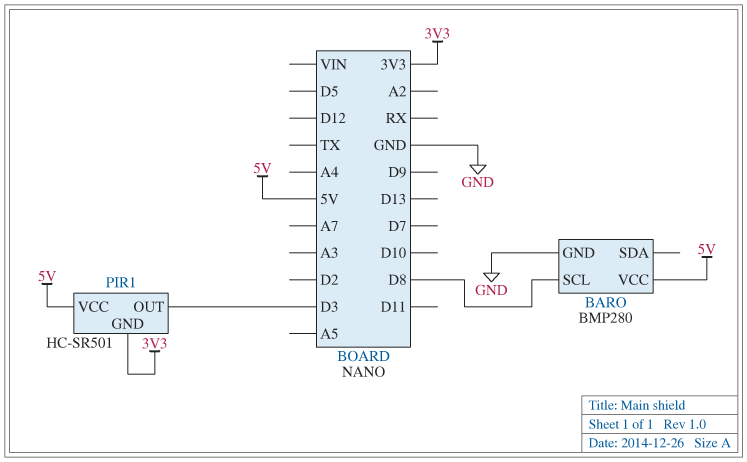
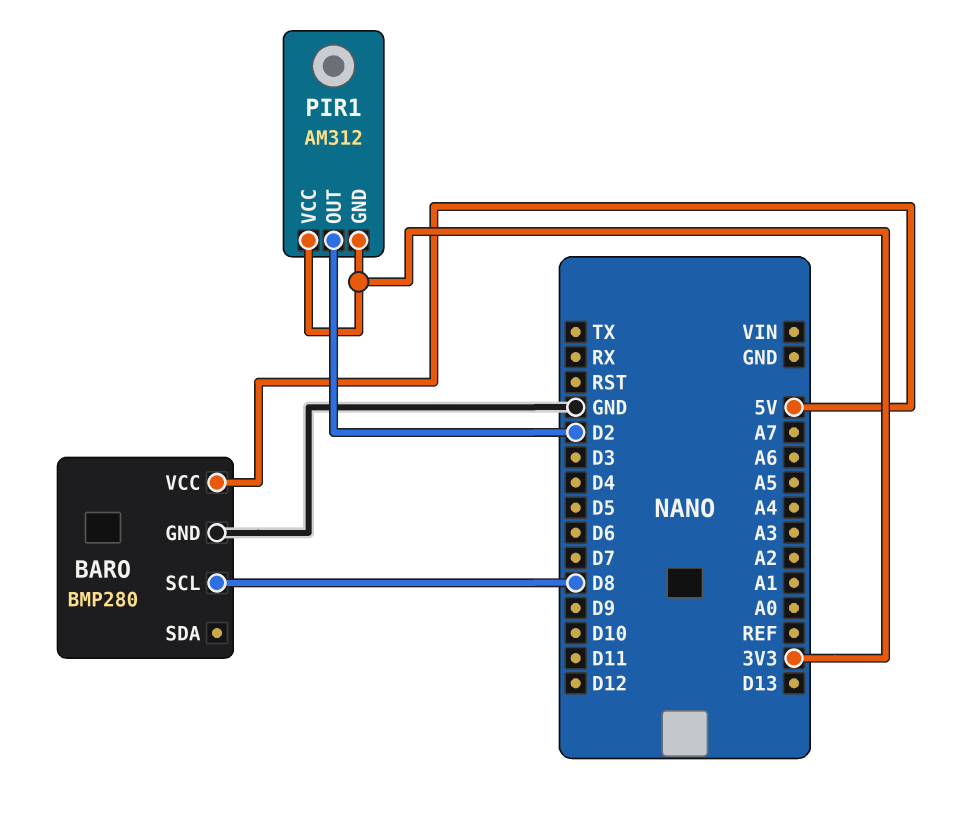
PIR1: HC-SR501 -> AM312
PIR1 pin OUT: D3 -> D2
PIR1 pin VCC: 5V -> 3V3

